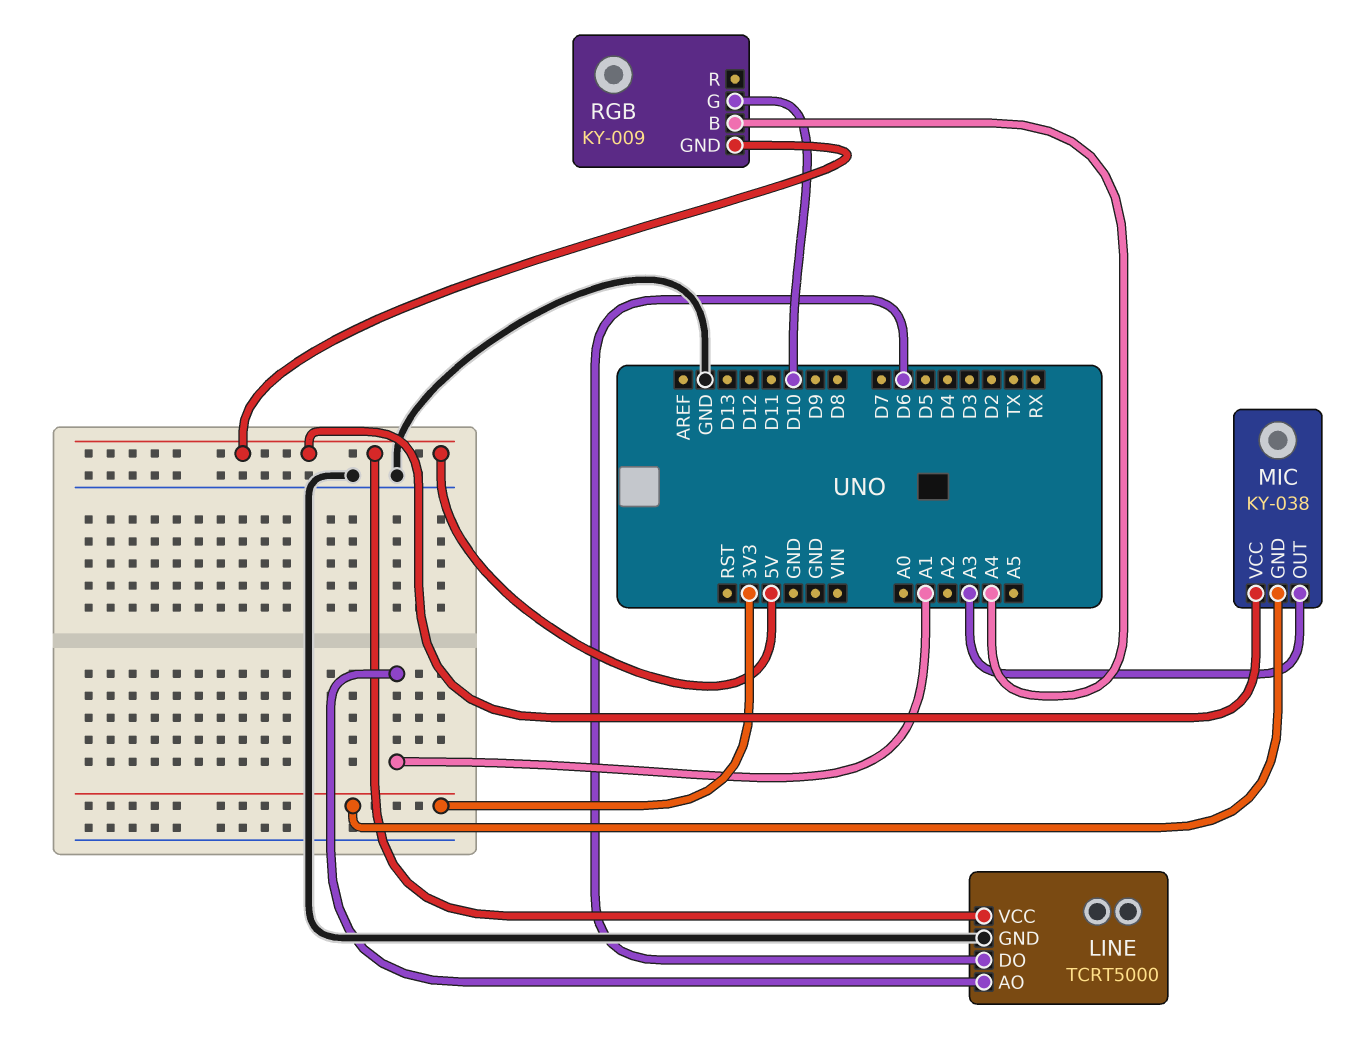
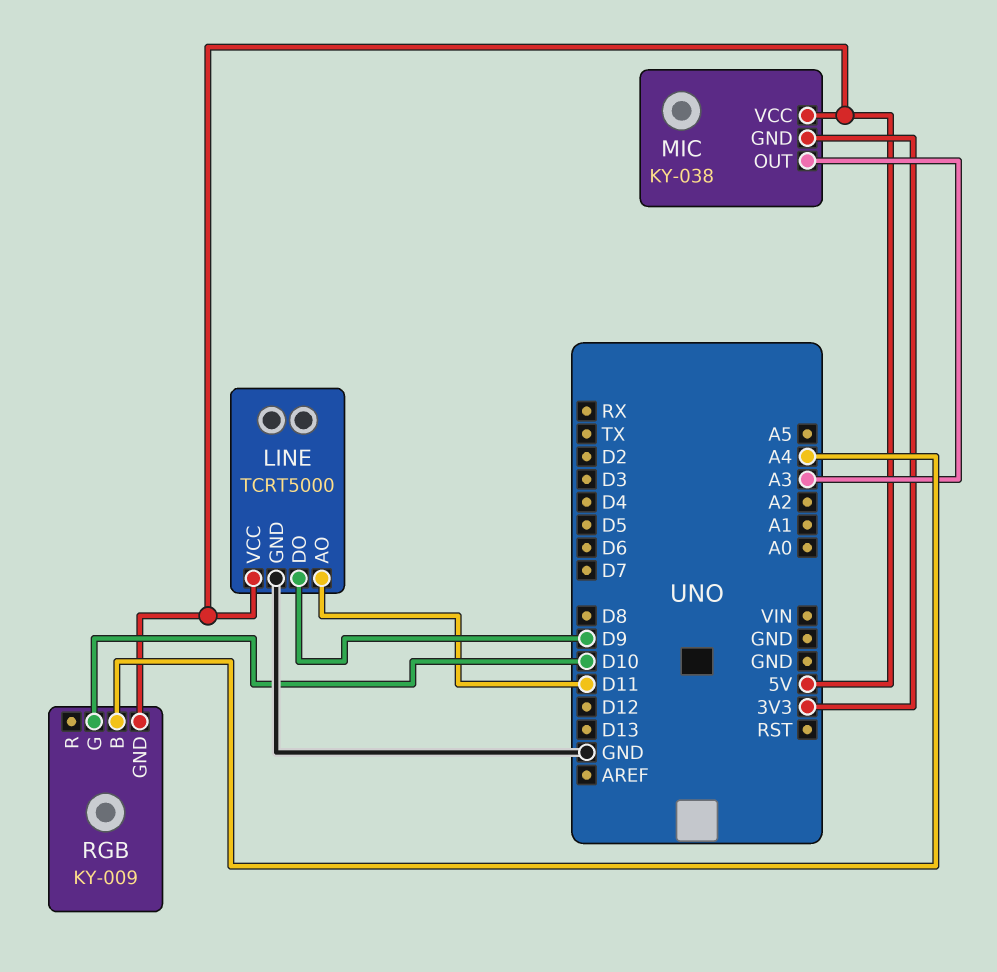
LINE pin AO: A1 -> D11
LINE pin DO: D6 -> D9

